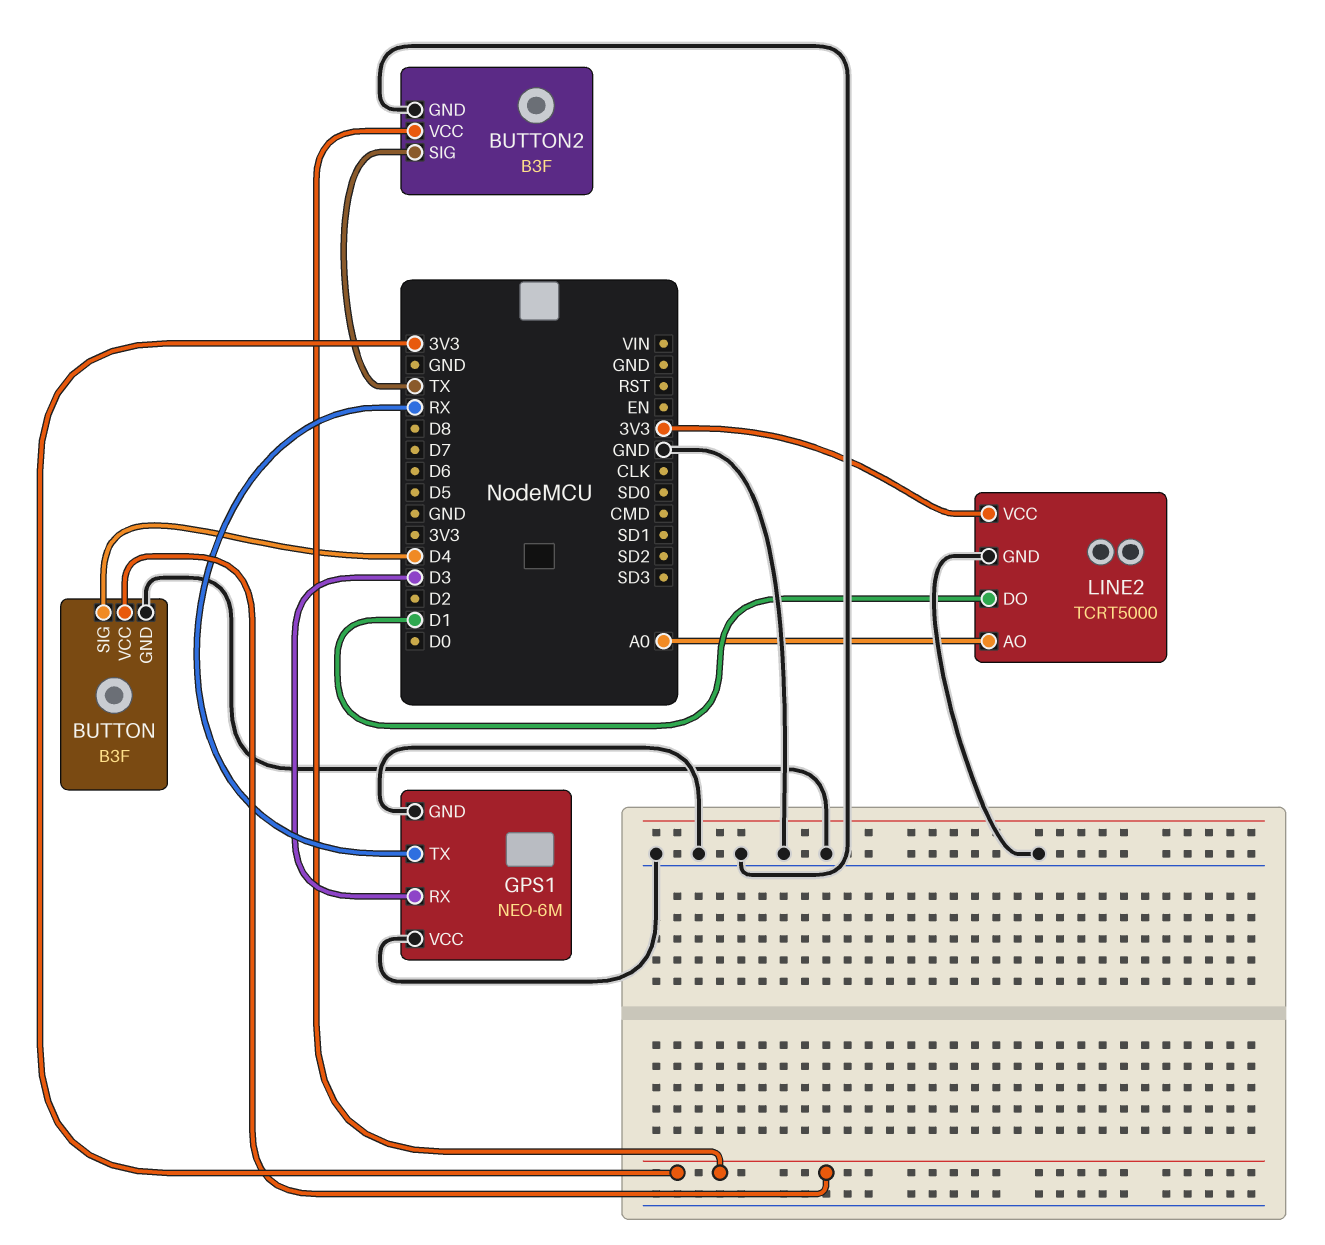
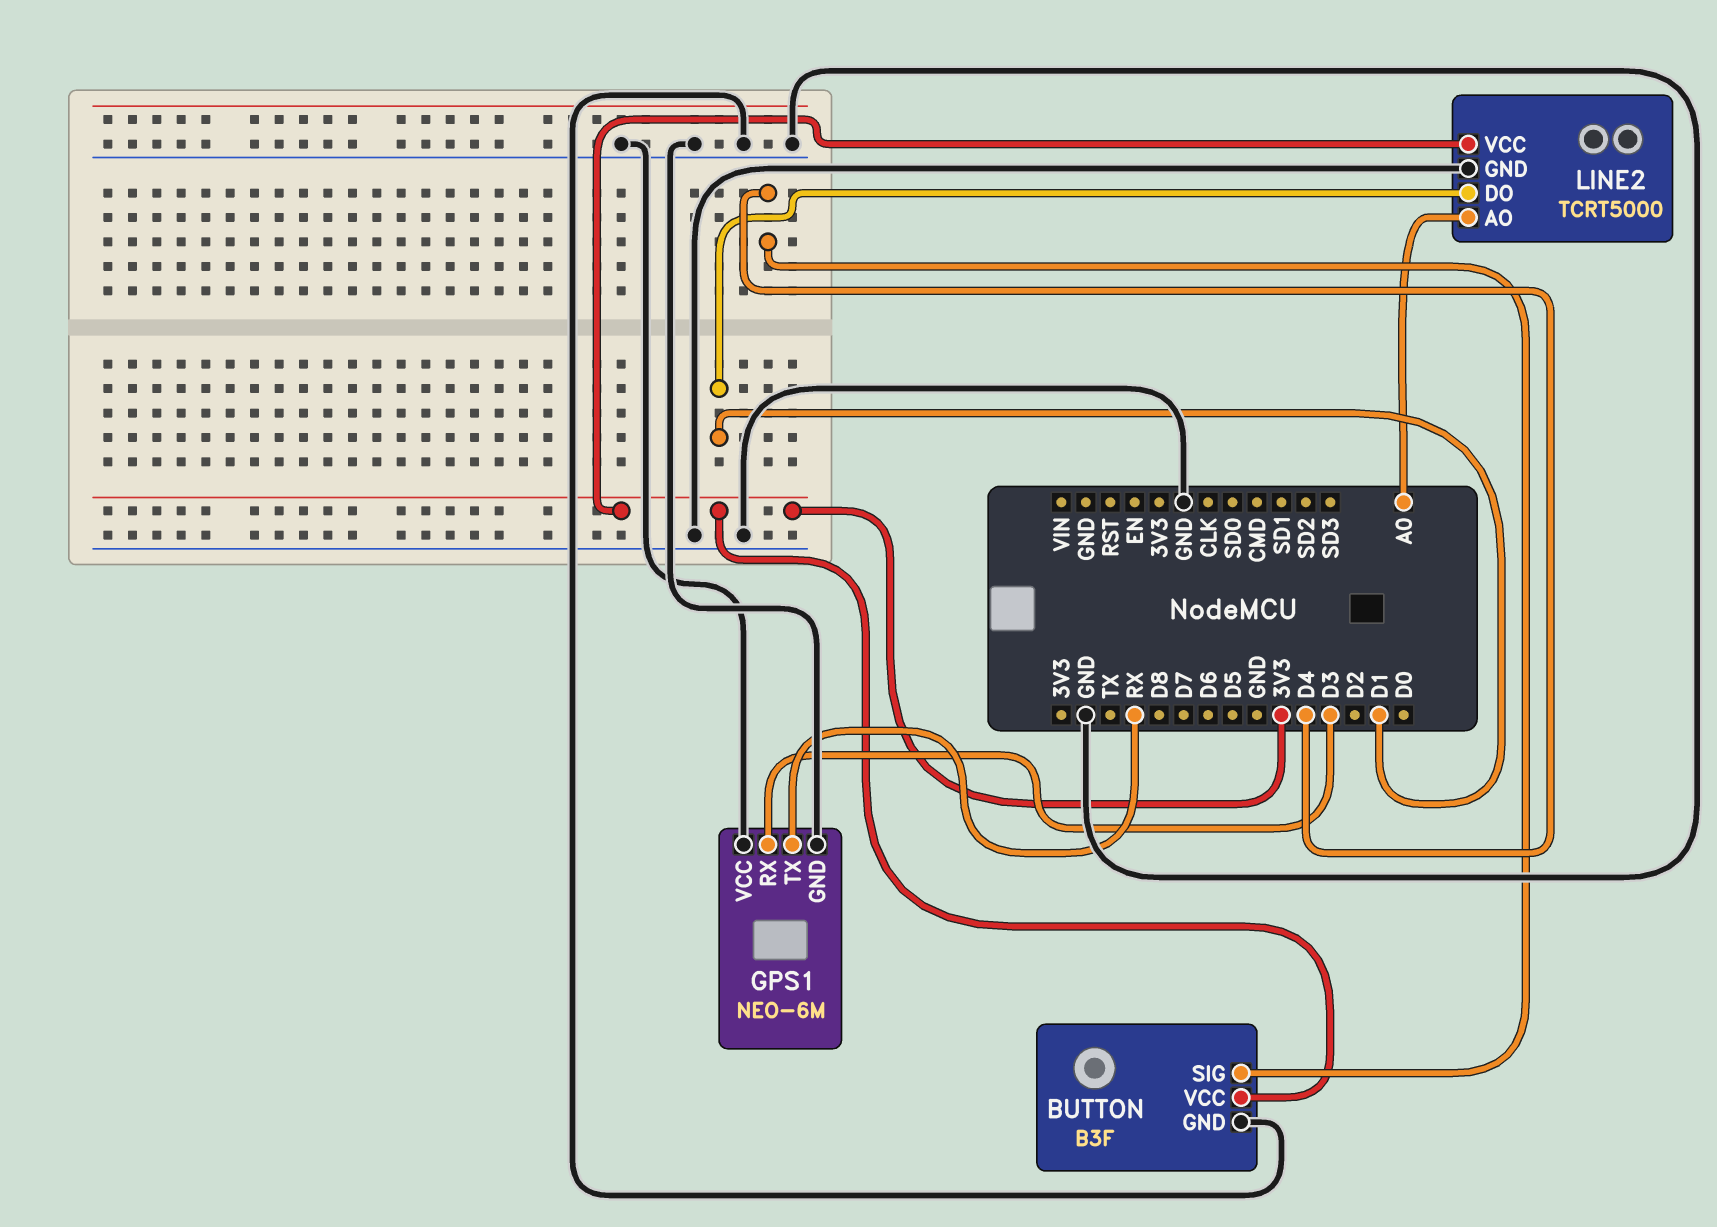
BUTTON2: B3F -> none
BUTTON2 pin GND: GND -> none
BUTTON2 pin SIG: TX -> none
BUTTON2 pin VCC: 3V3 -> none

